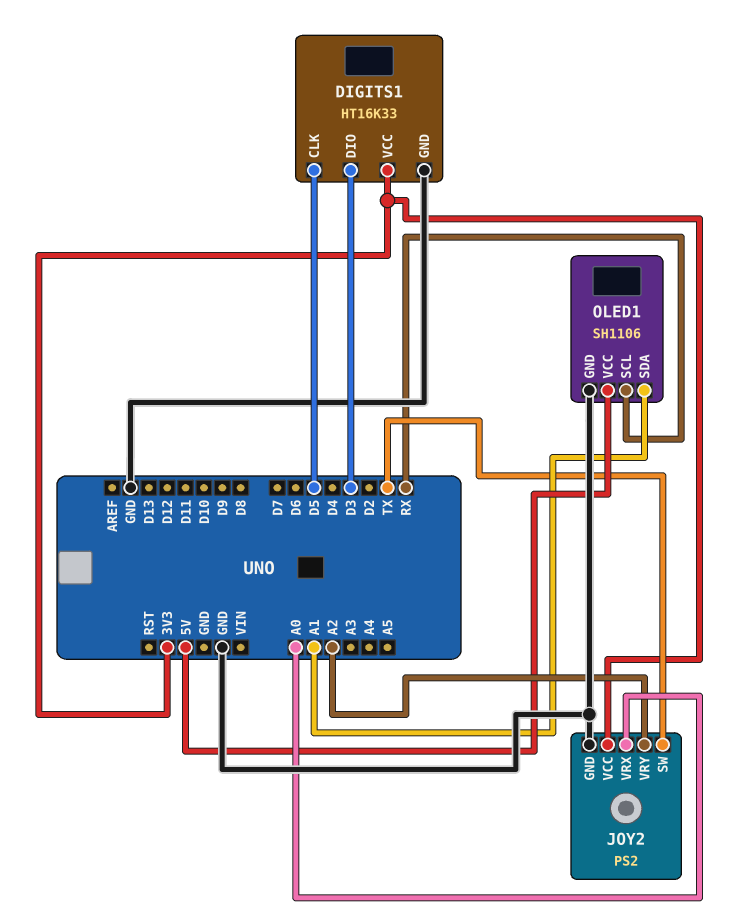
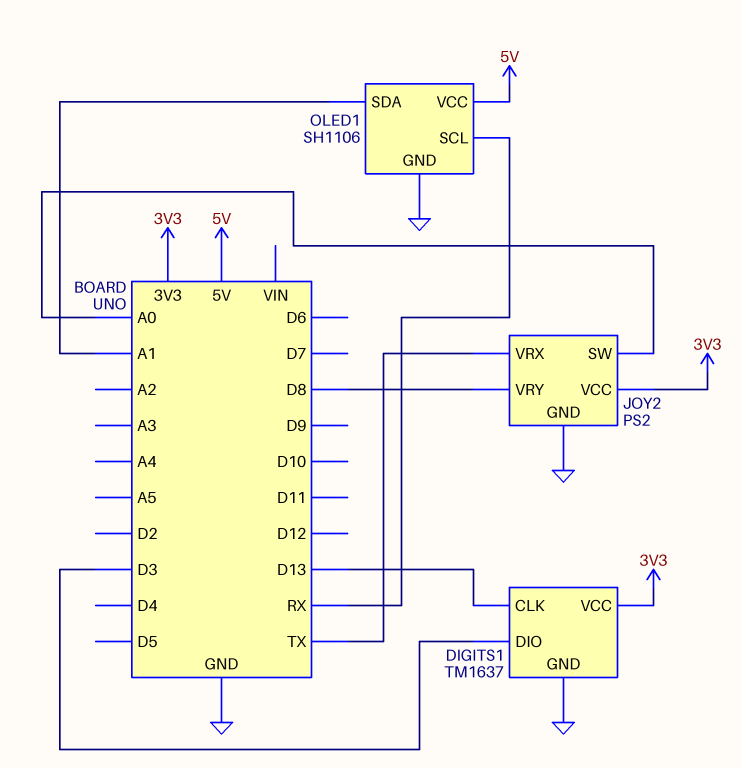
DIGITS1: HT16K33 -> TM1637
DIGITS1 pin CLK: D5 -> D13
JOY2 pin SW: TX -> A0
JOY2 pin VRX: A0 -> TX
JOY2 pin VRY: A2 -> D8

